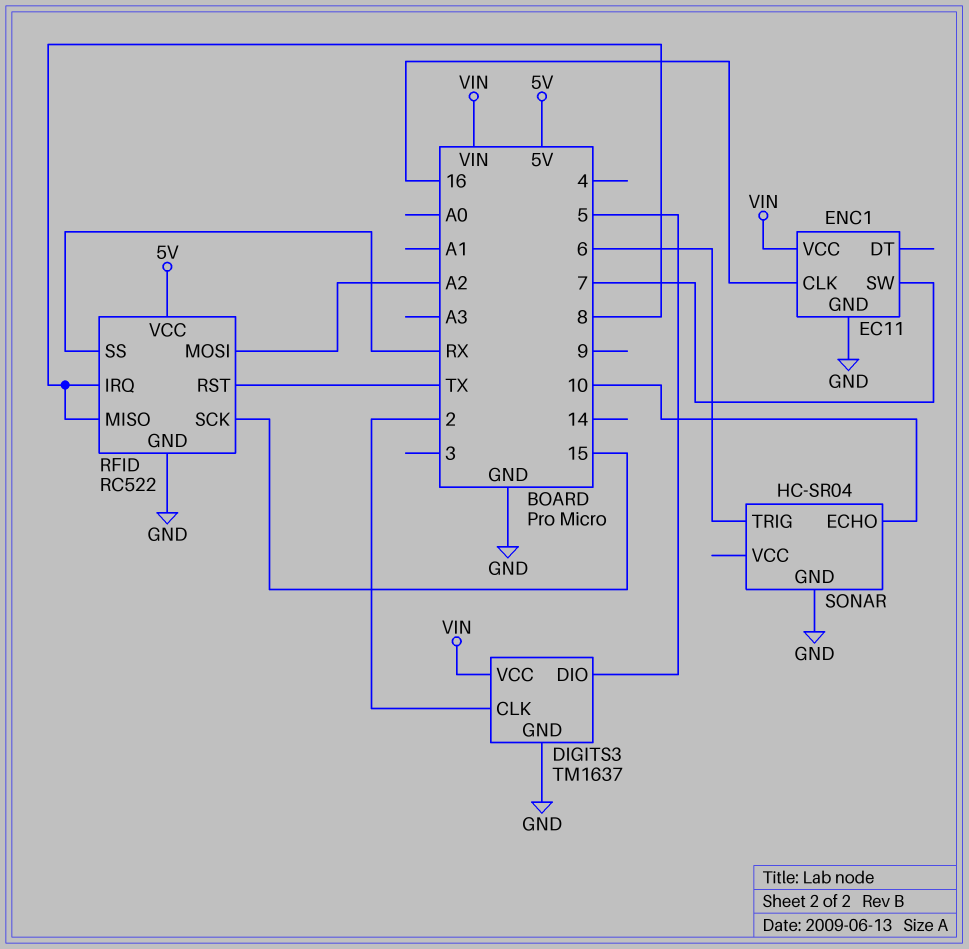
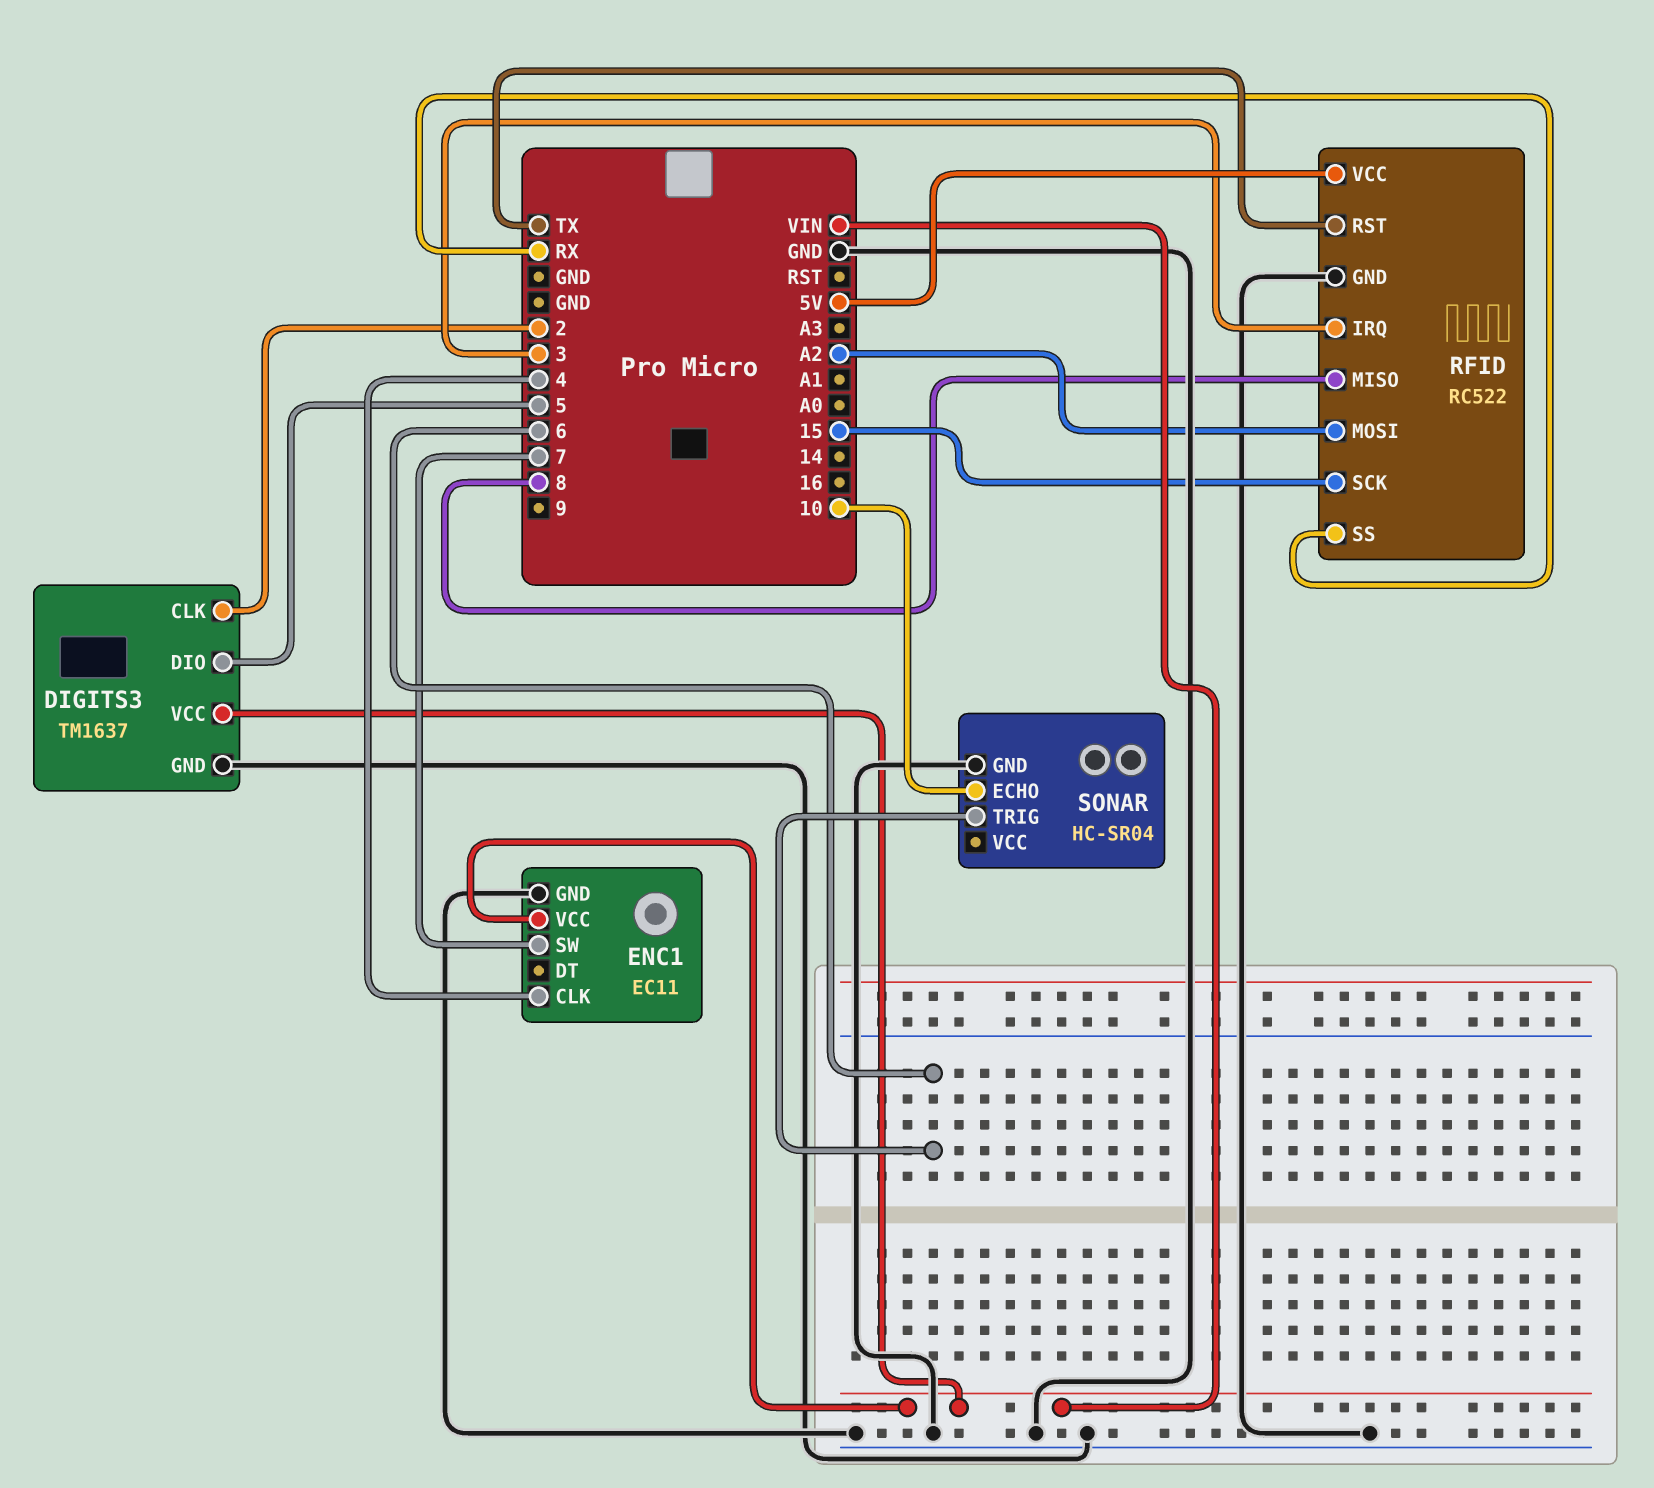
ENC1 pin CLK: 16 -> 4
RFID pin IRQ: 8 -> 3

